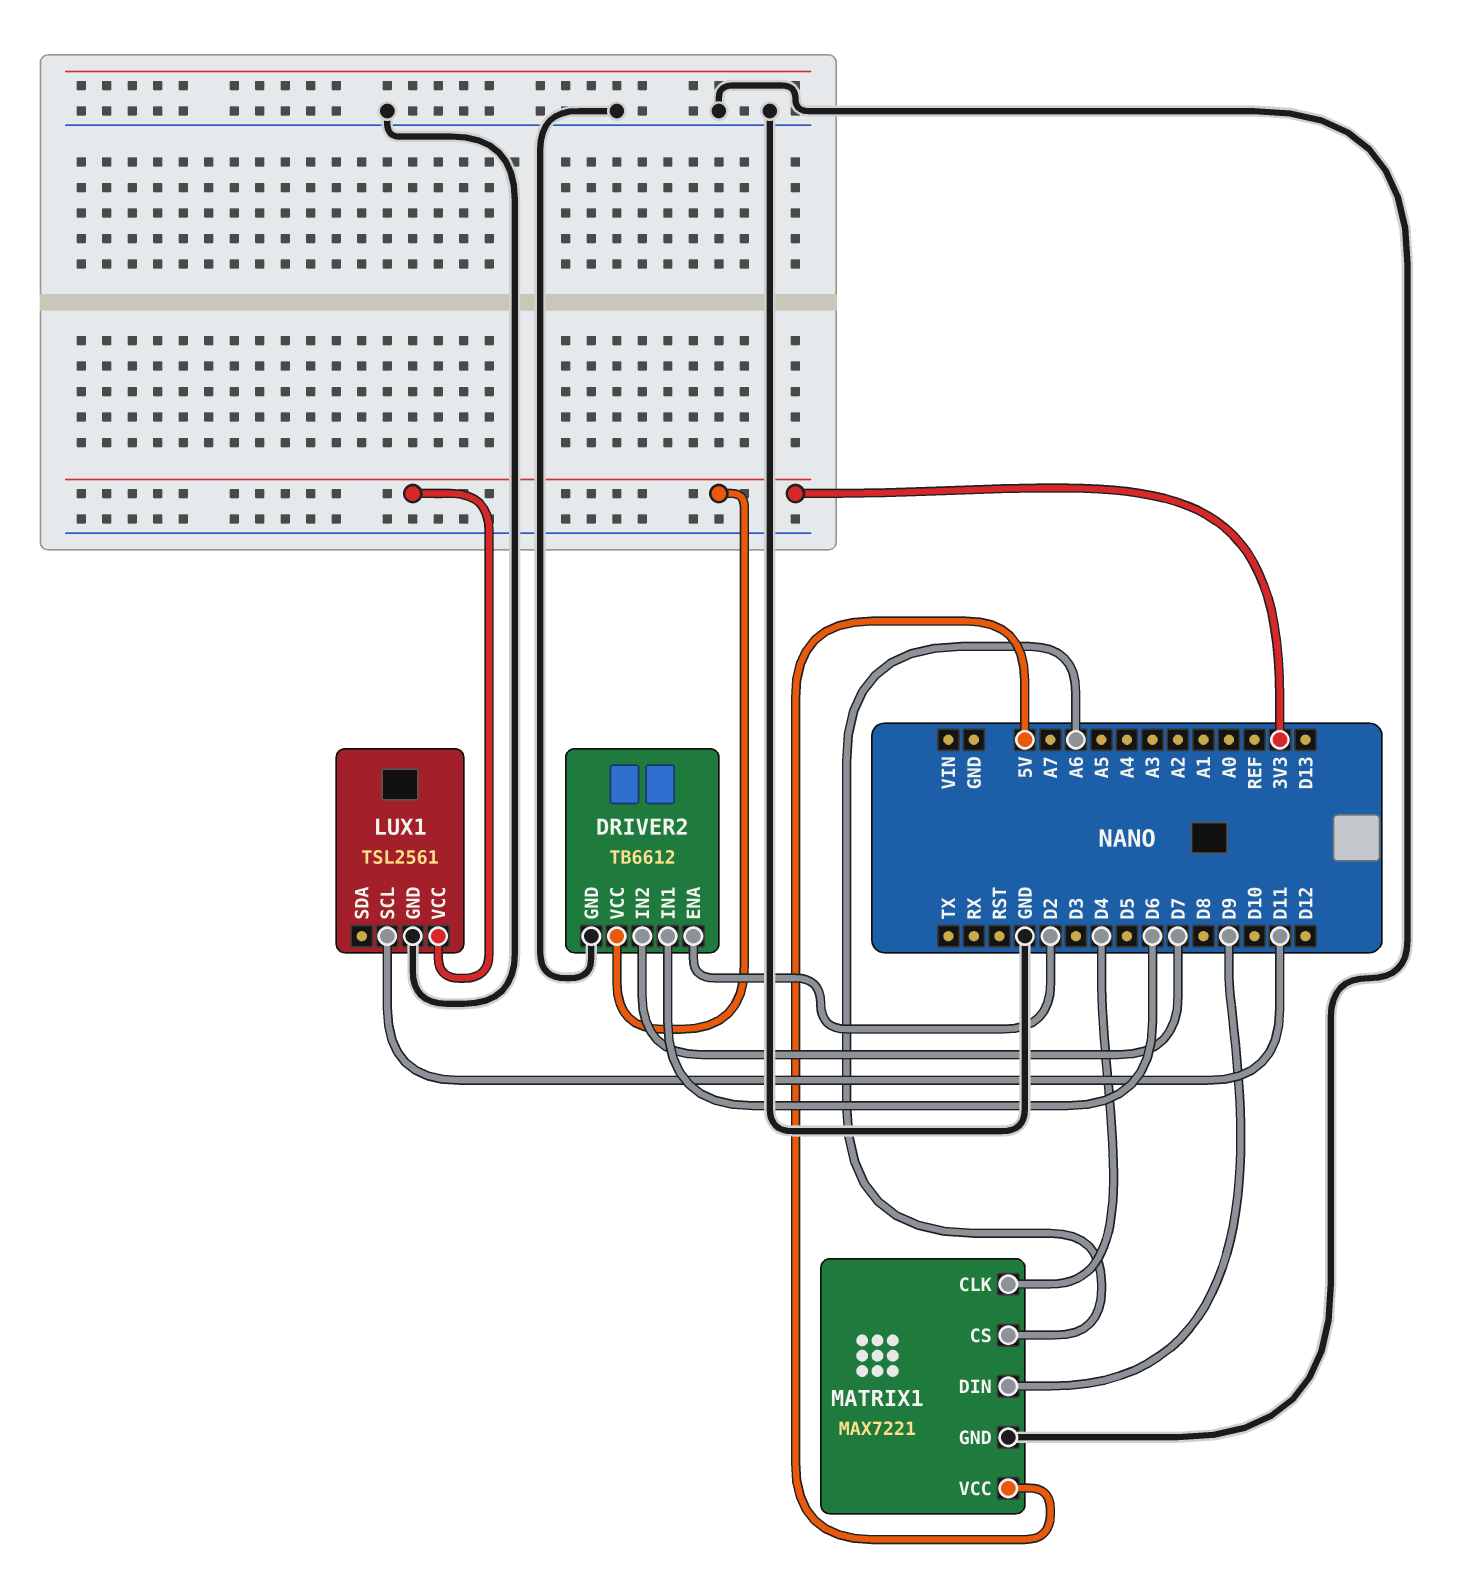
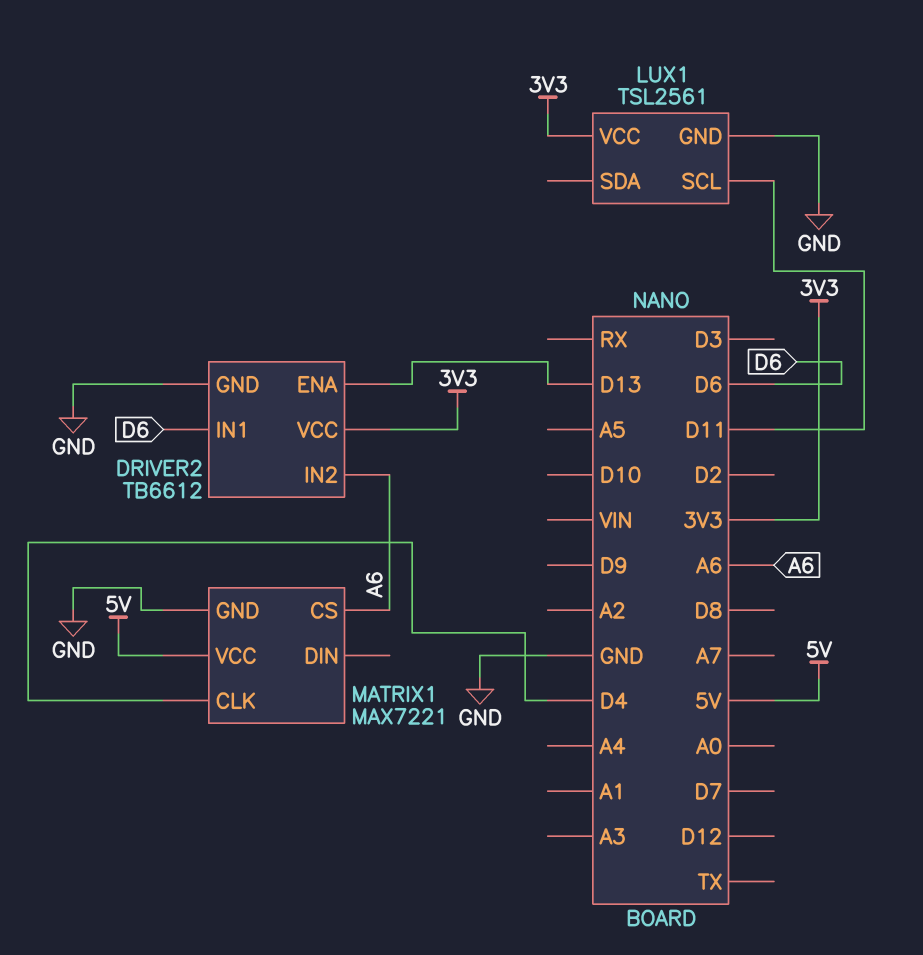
DRIVER2 pin ENA: D2 -> D13
DRIVER2 pin IN2: D7 -> A6
MATRIX1 pin DIN: D9 -> none

